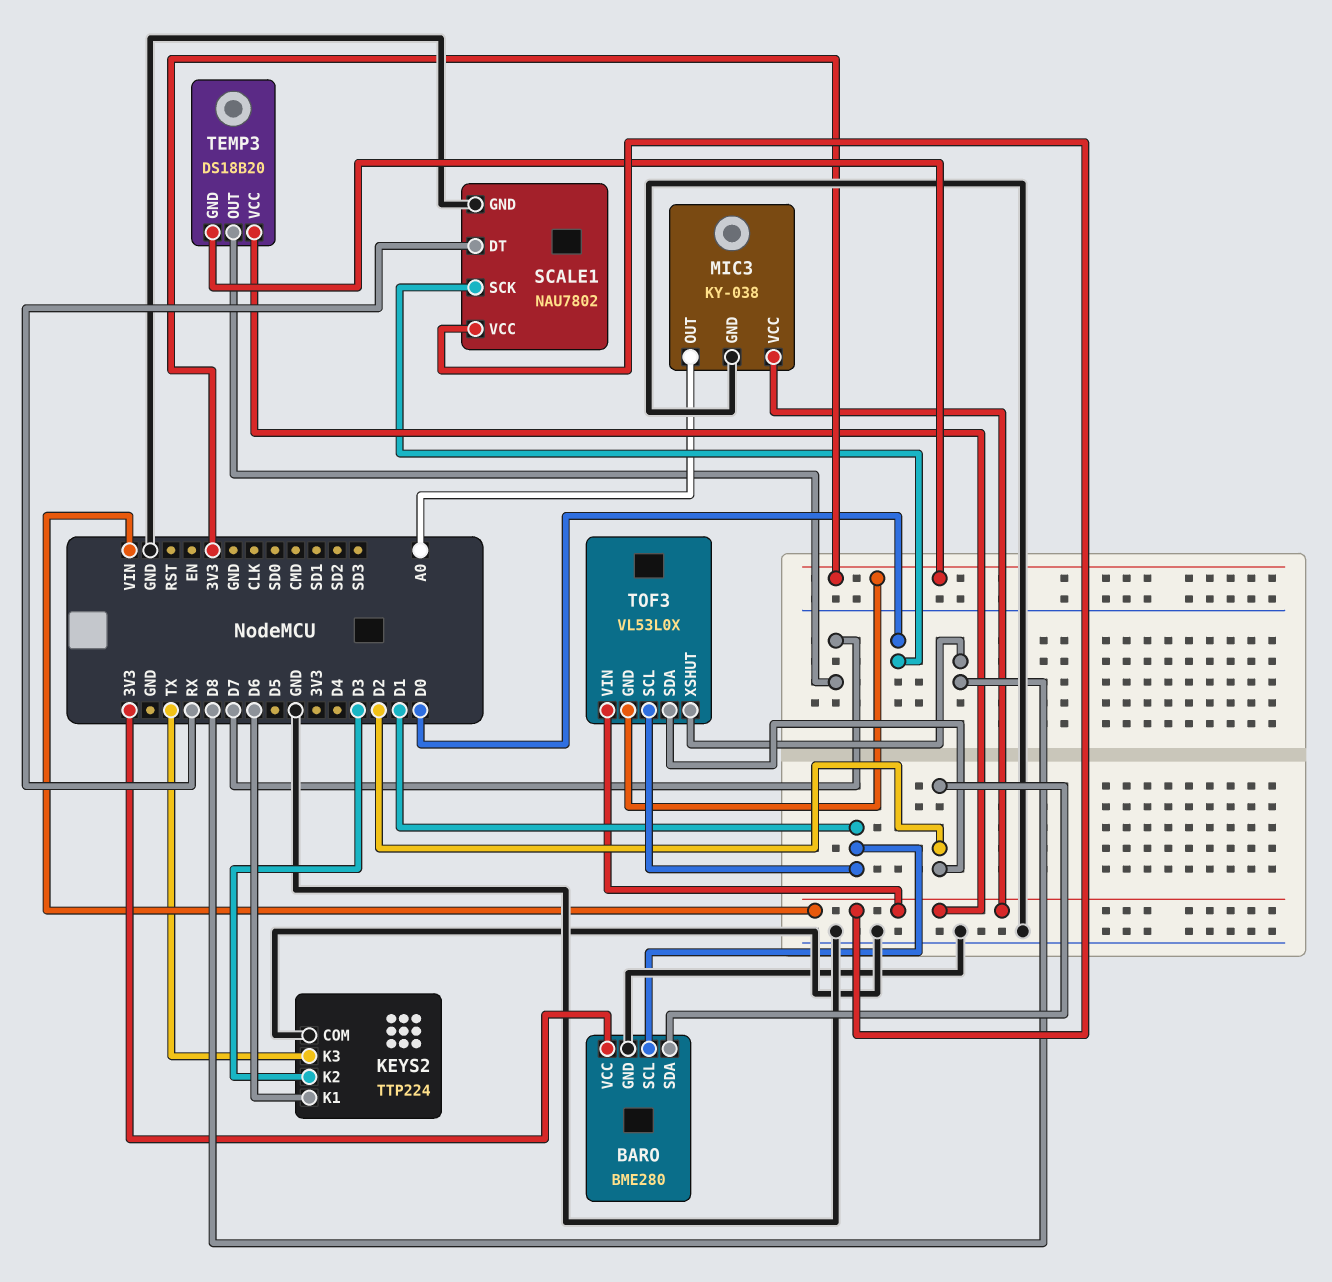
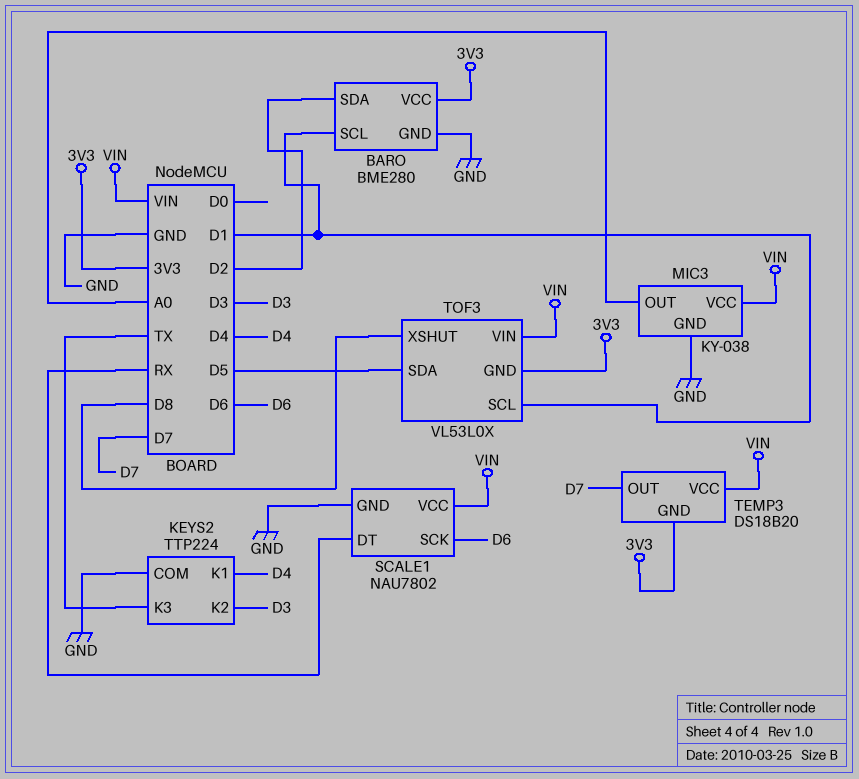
KEYS2 pin K1: D6 -> D4
SCALE1 pin SCK: D0 -> D6
TOF3 pin SDA: D2 -> D5

